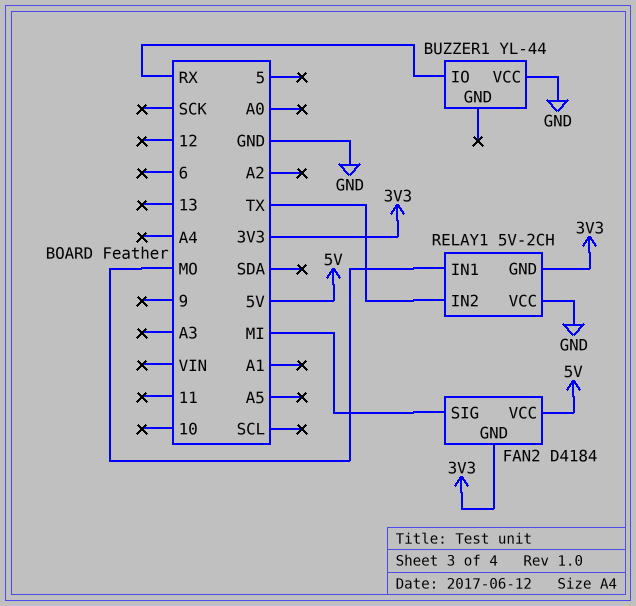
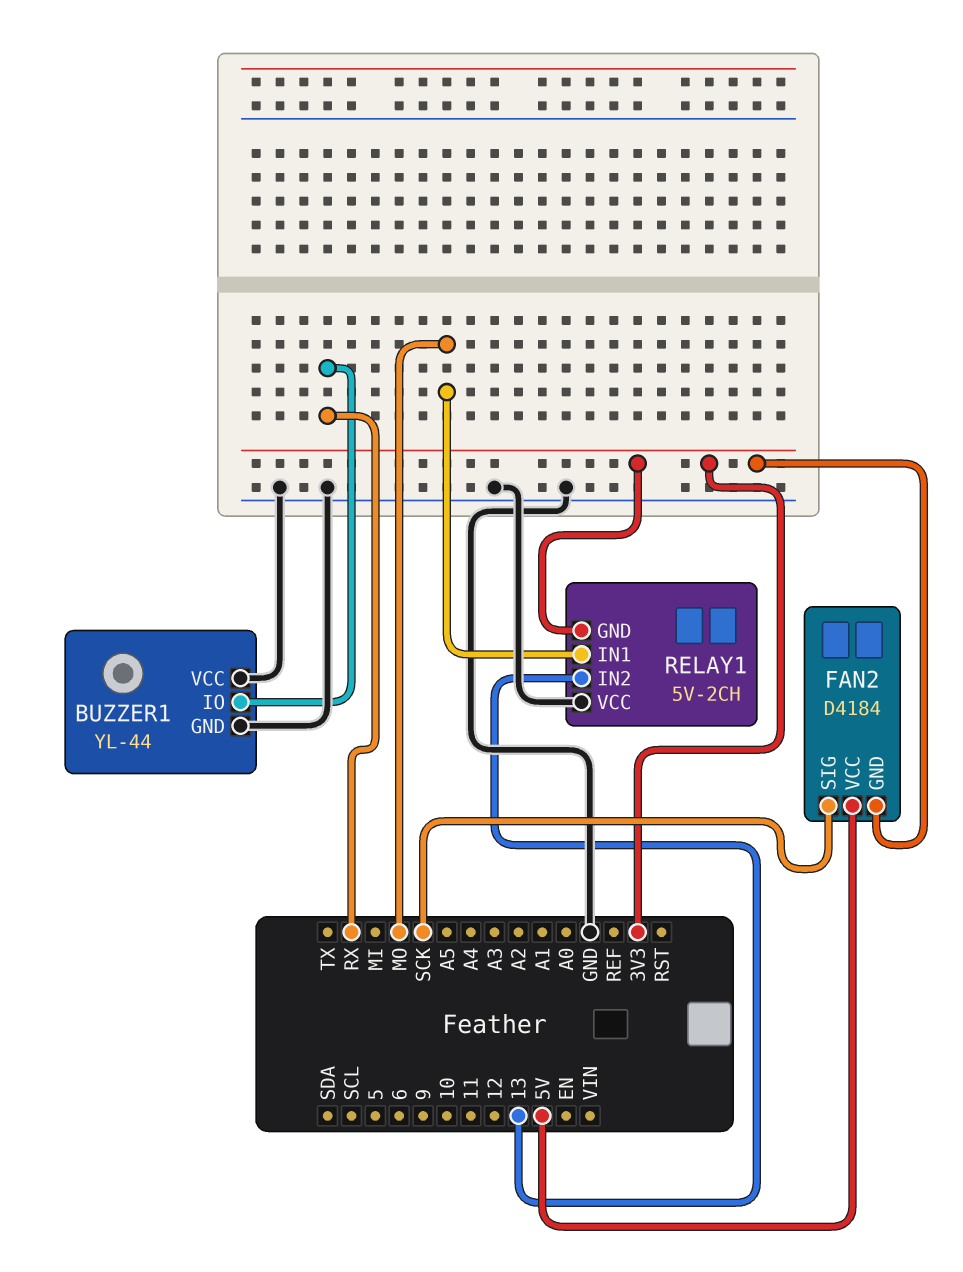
BUZZER1 pin GND: none -> GND
FAN2 pin SIG: MI -> SCK
RELAY1 pin IN2: TX -> 13

